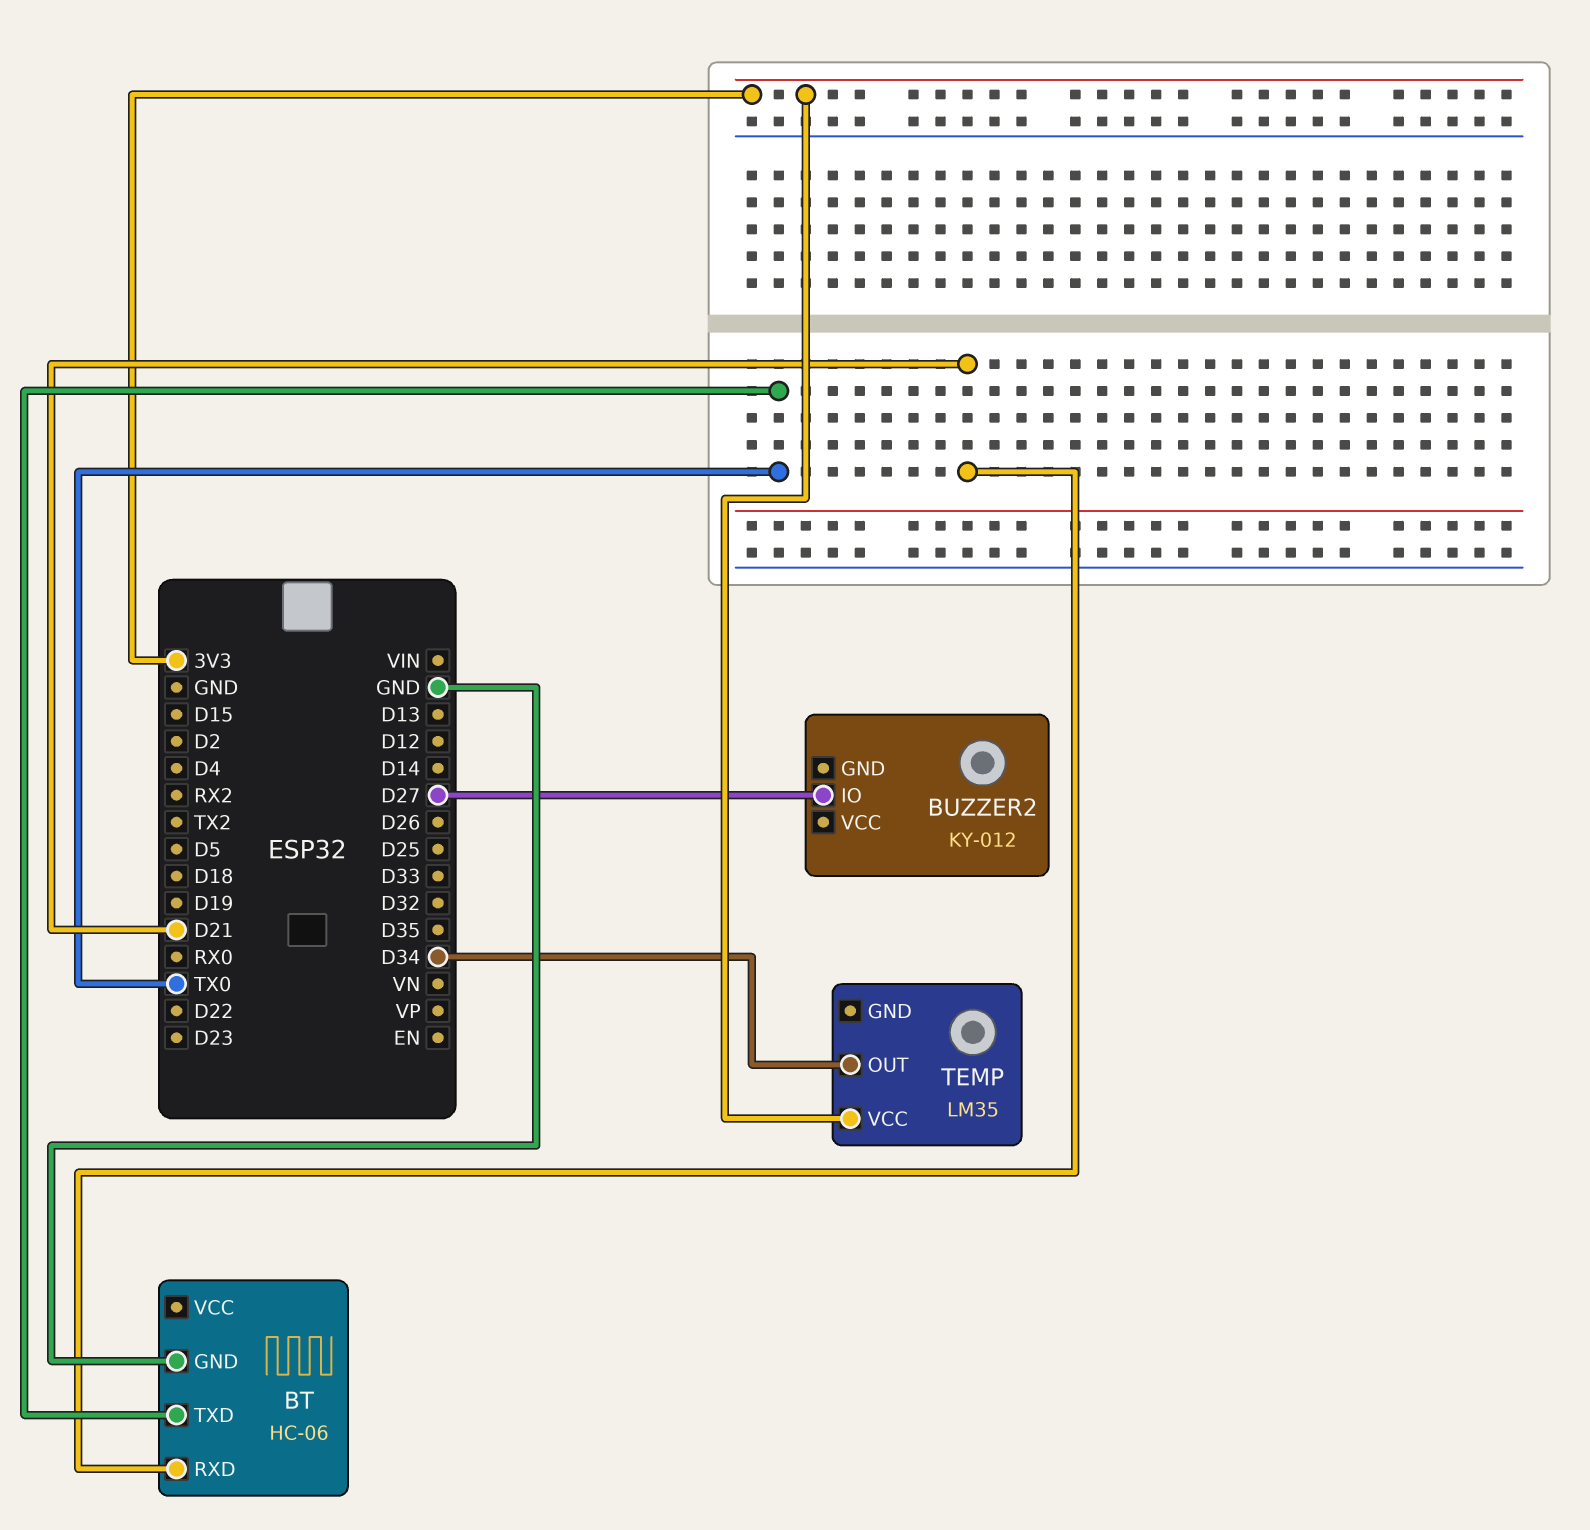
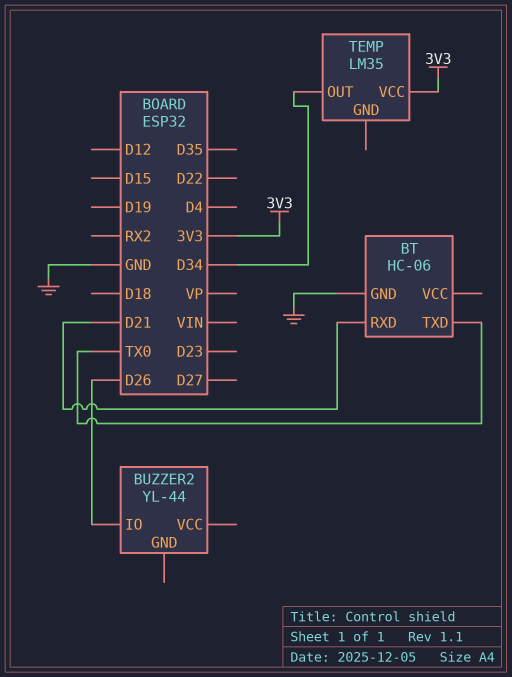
BUZZER2: KY-012 -> YL-44
BUZZER2 pin IO: D27 -> D26

